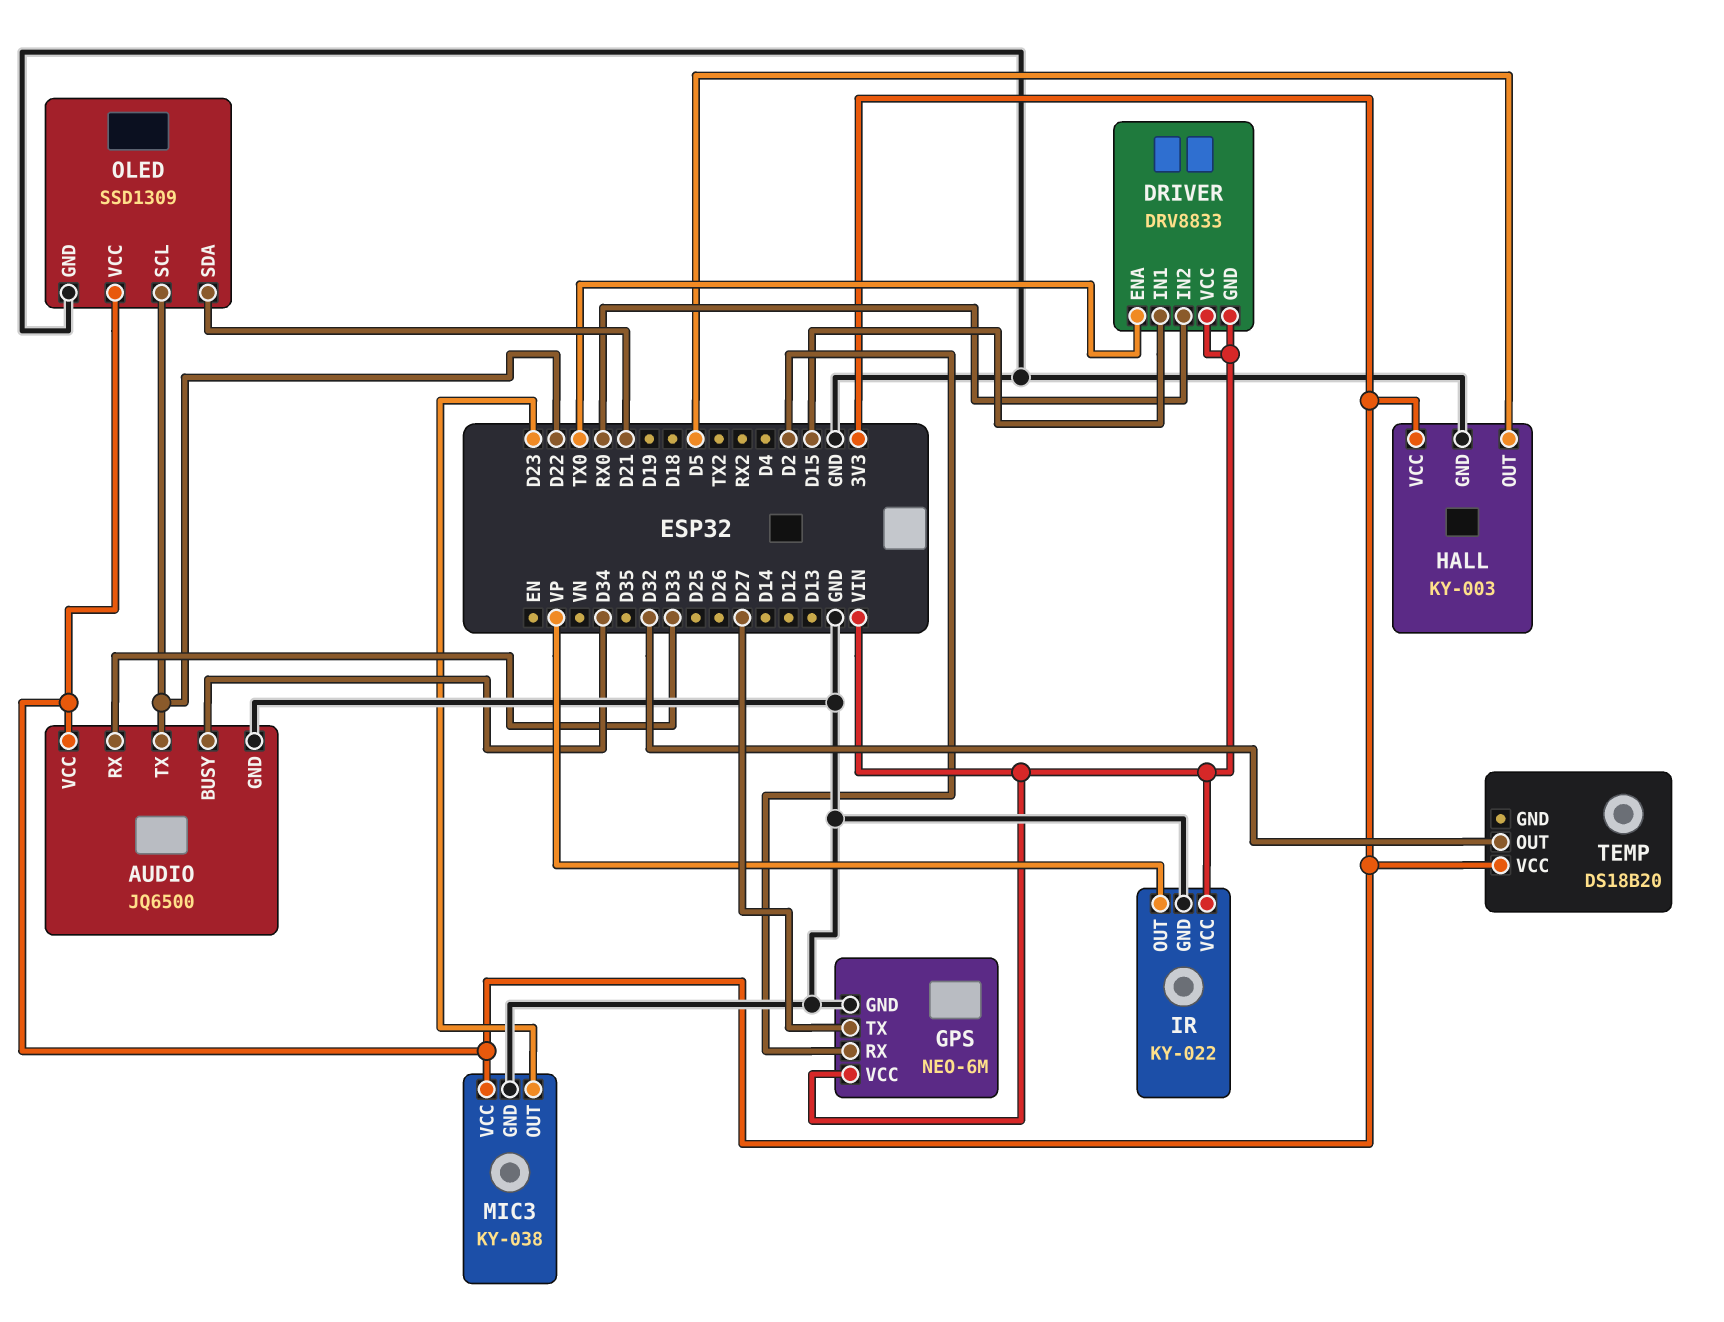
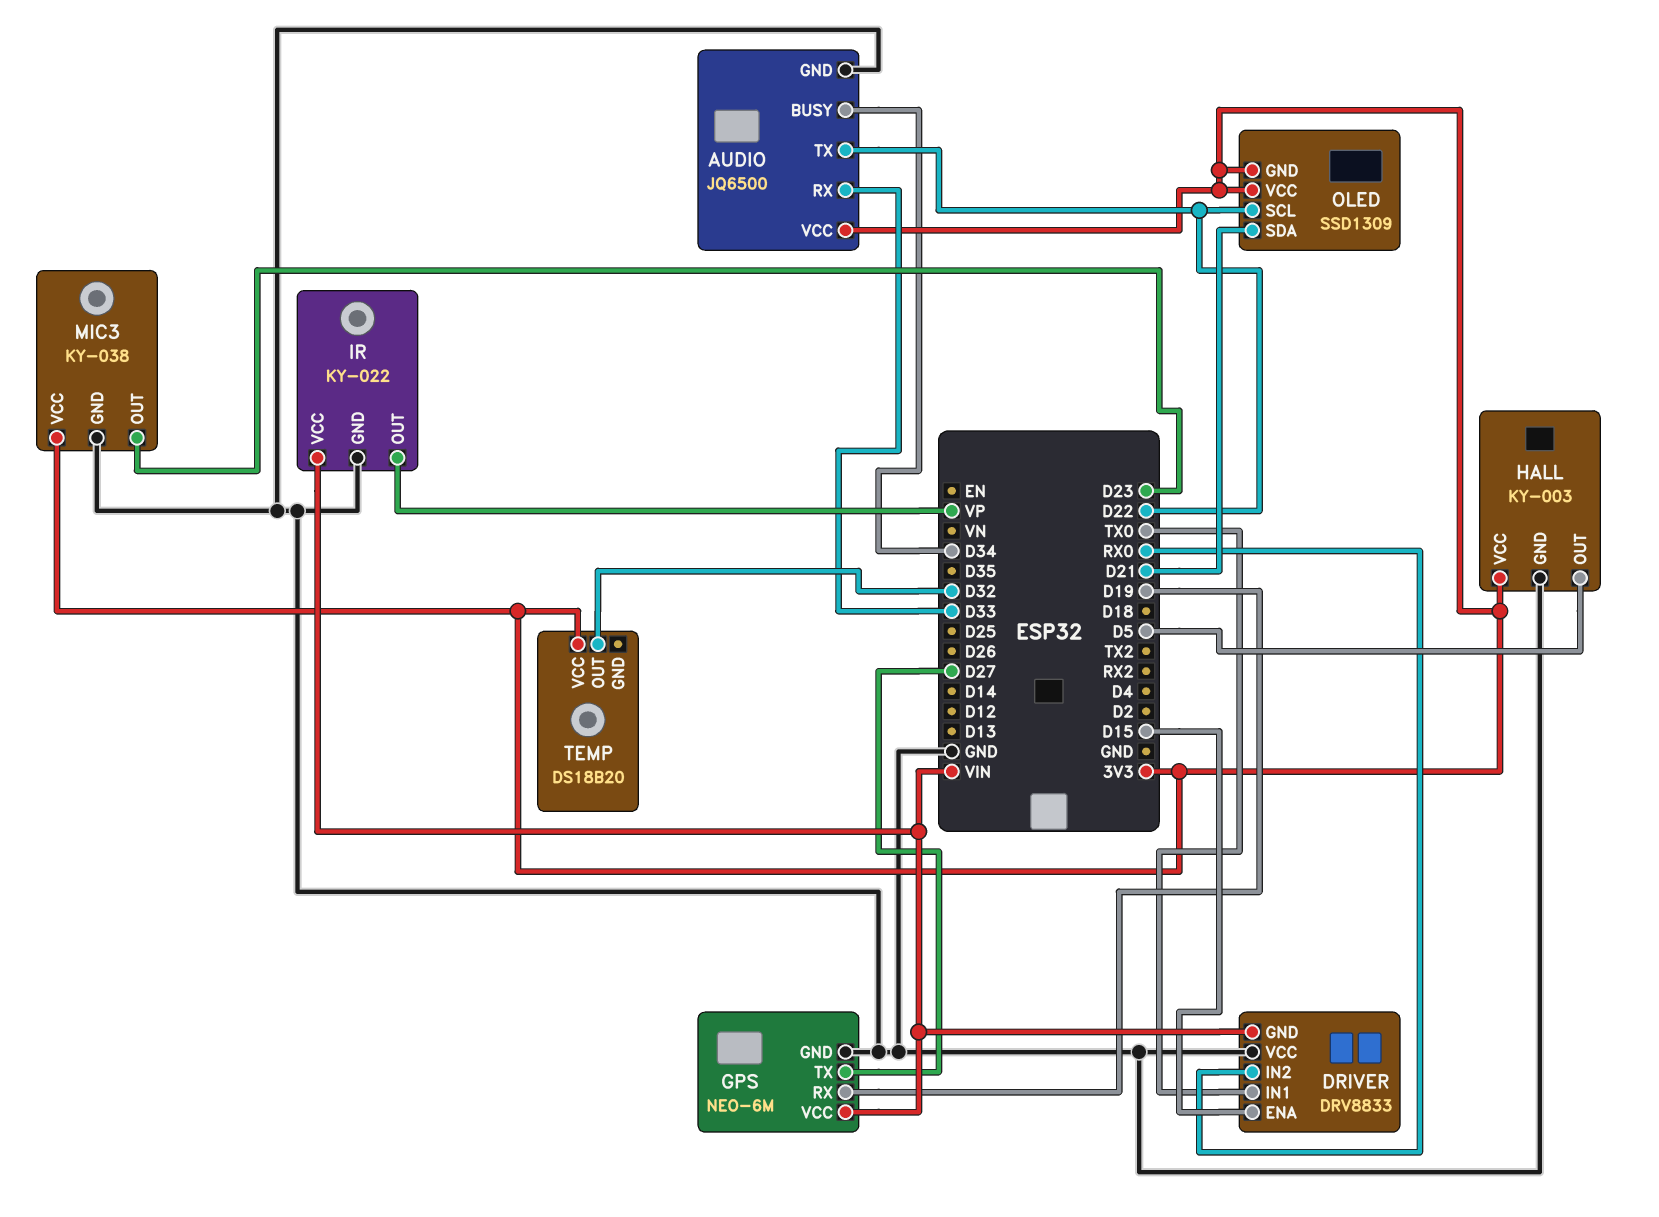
DRIVER pin ENA: TX0 -> D15
DRIVER pin IN1: D15 -> TX0
DRIVER pin VCC: VIN -> GND
GPS pin RX: D2 -> D19
OLED pin GND: GND -> 3V3

